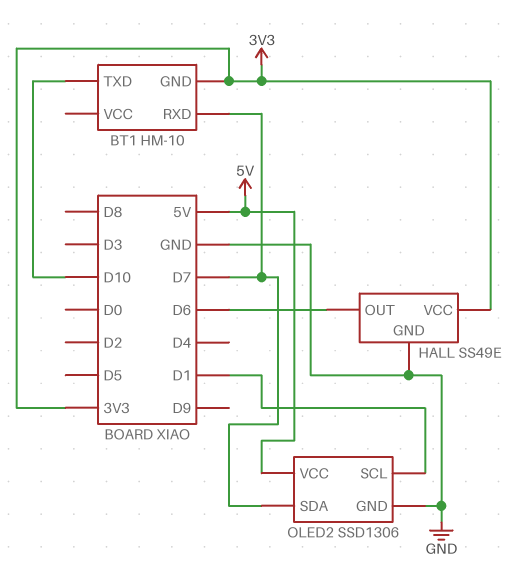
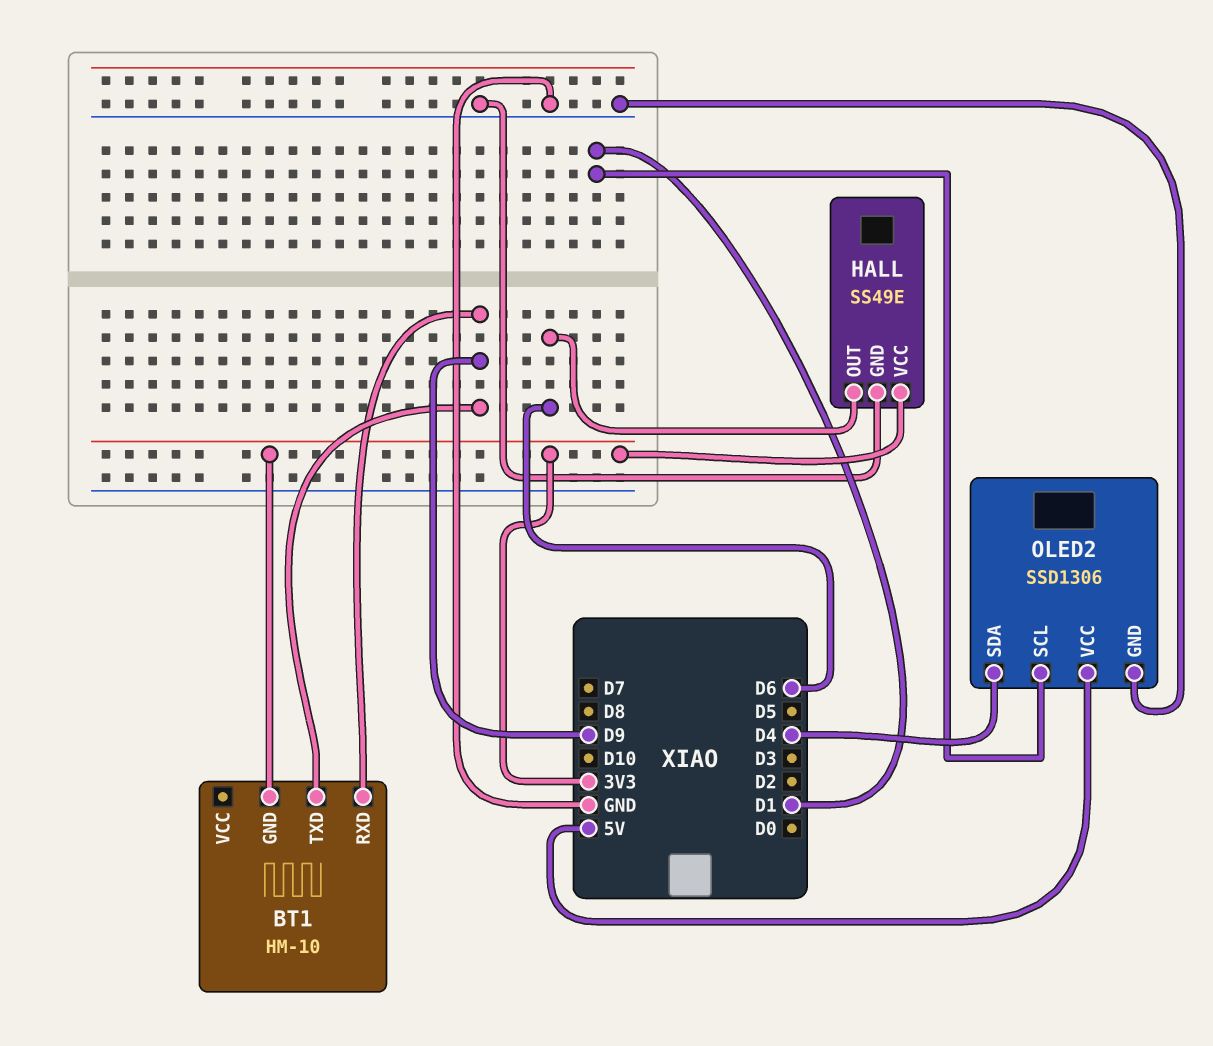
BT1 pin RXD: D7 -> D9
BT1 pin TXD: D10 -> D9
OLED2 pin SDA: D7 -> D4

